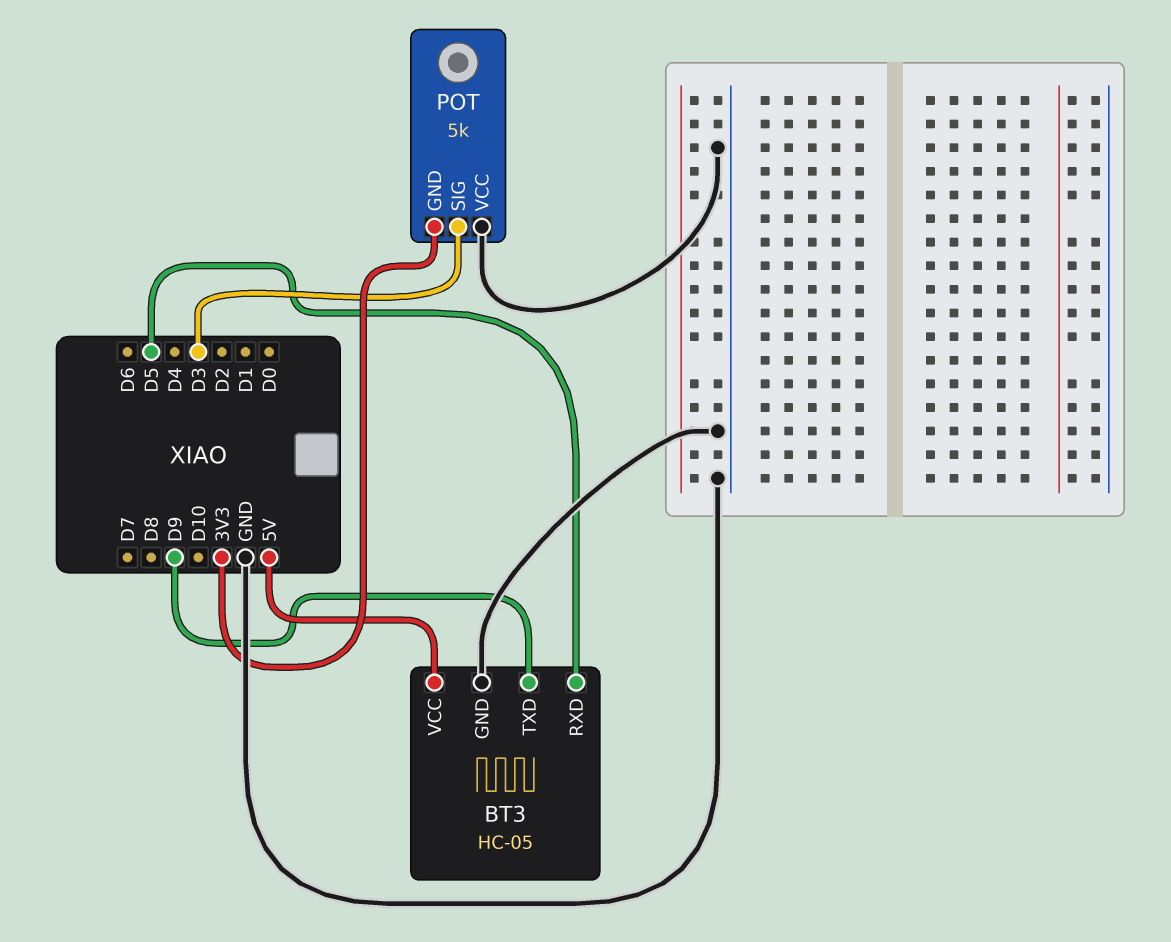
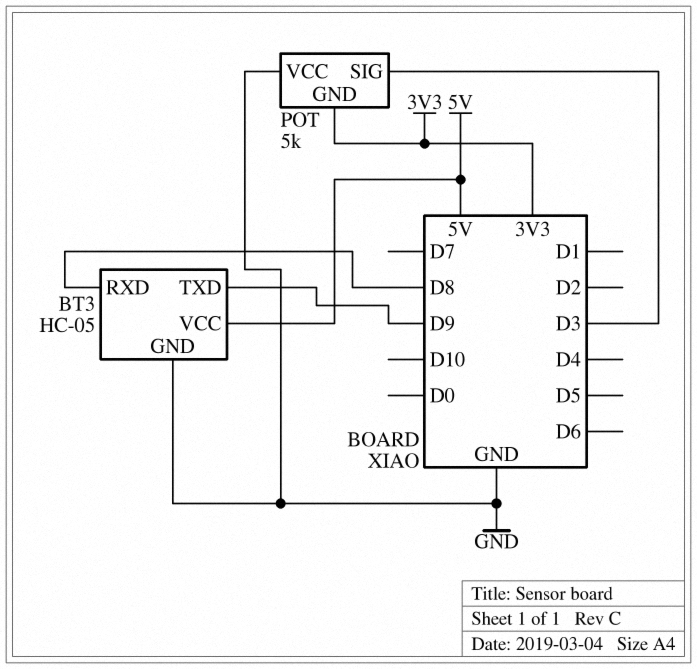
BT3 pin RXD: D5 -> D8

